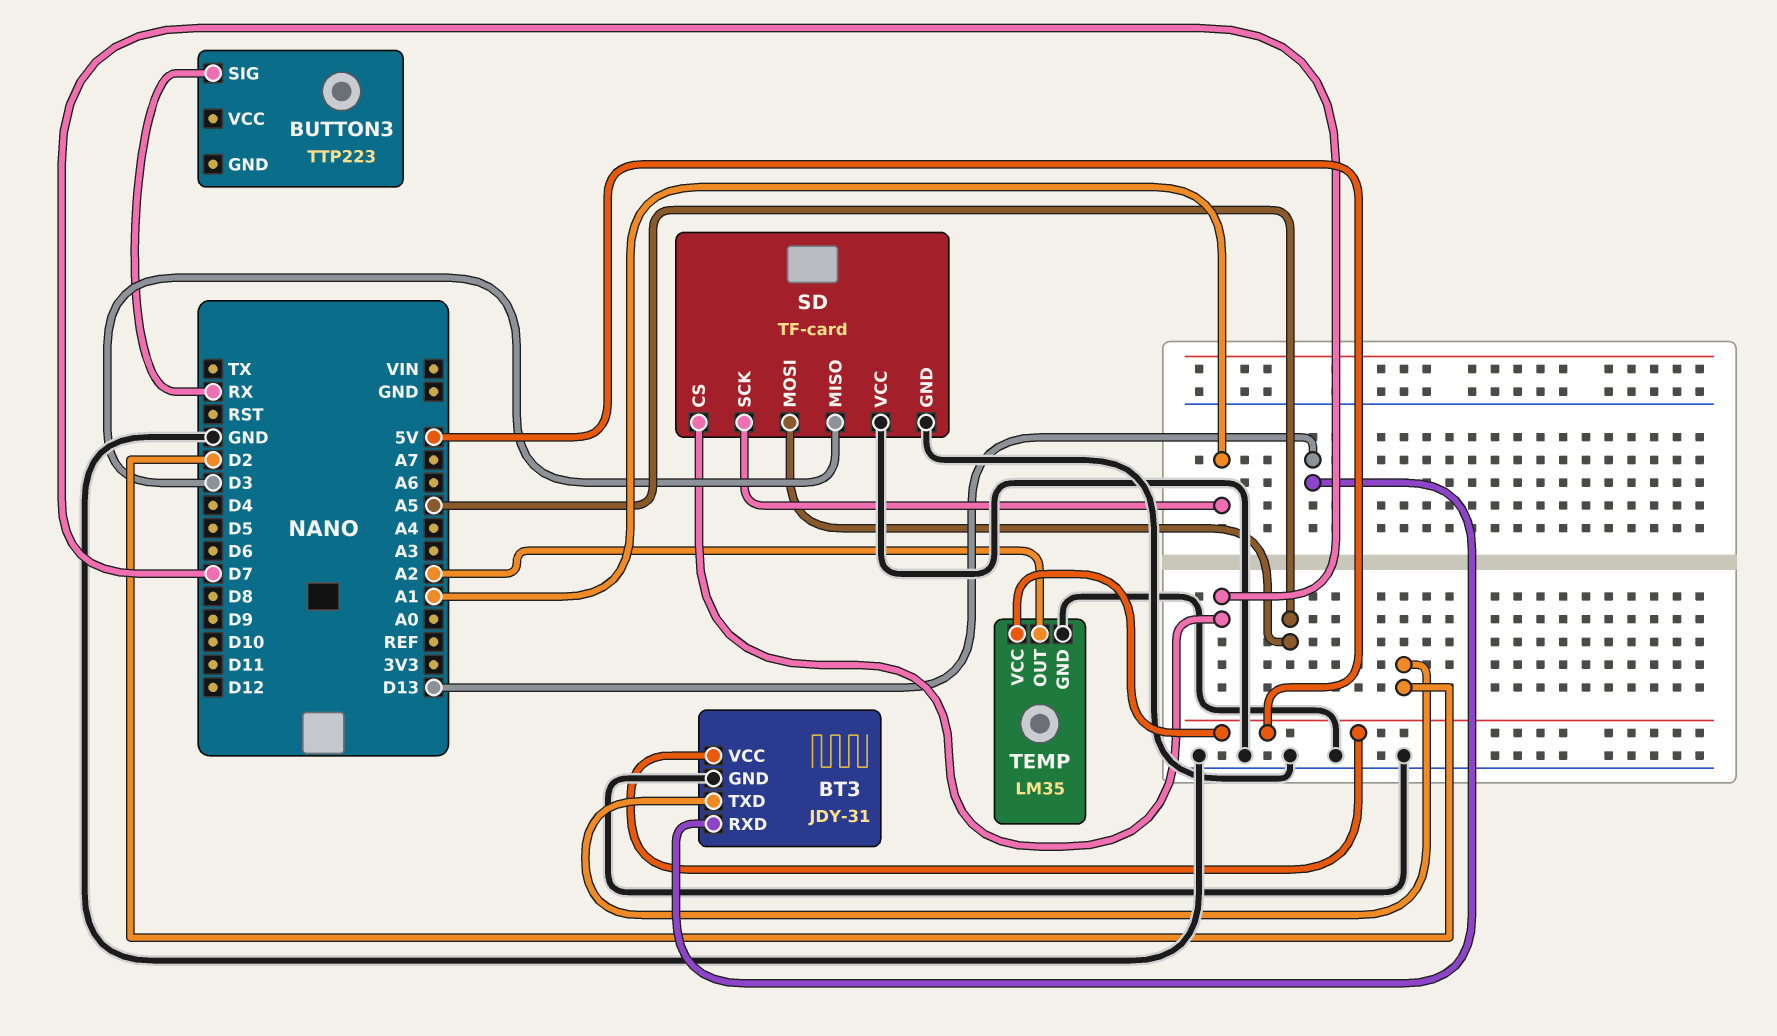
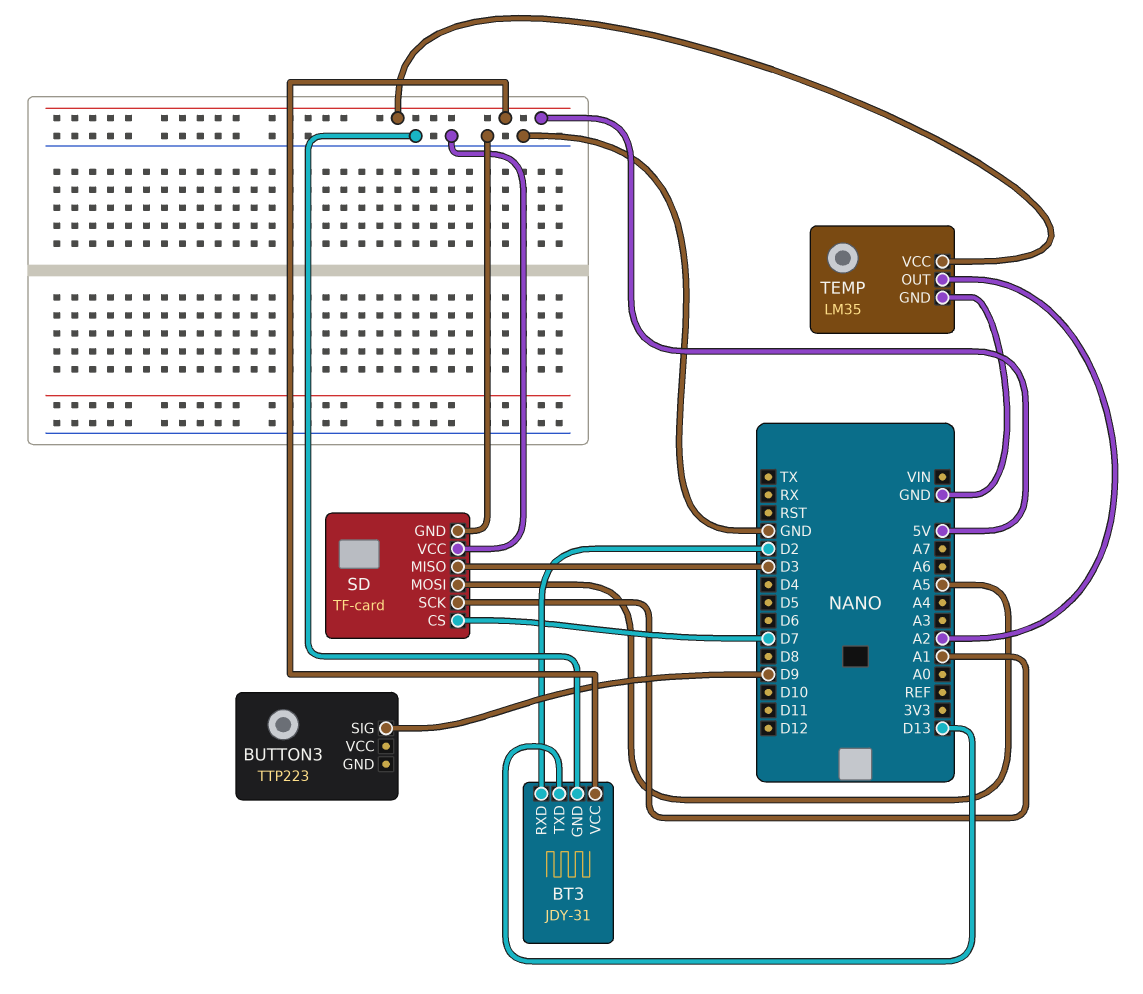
BT3 pin RXD: D13 -> D2
BT3 pin TXD: D2 -> D13
BUTTON3 pin SIG: RX -> D9

